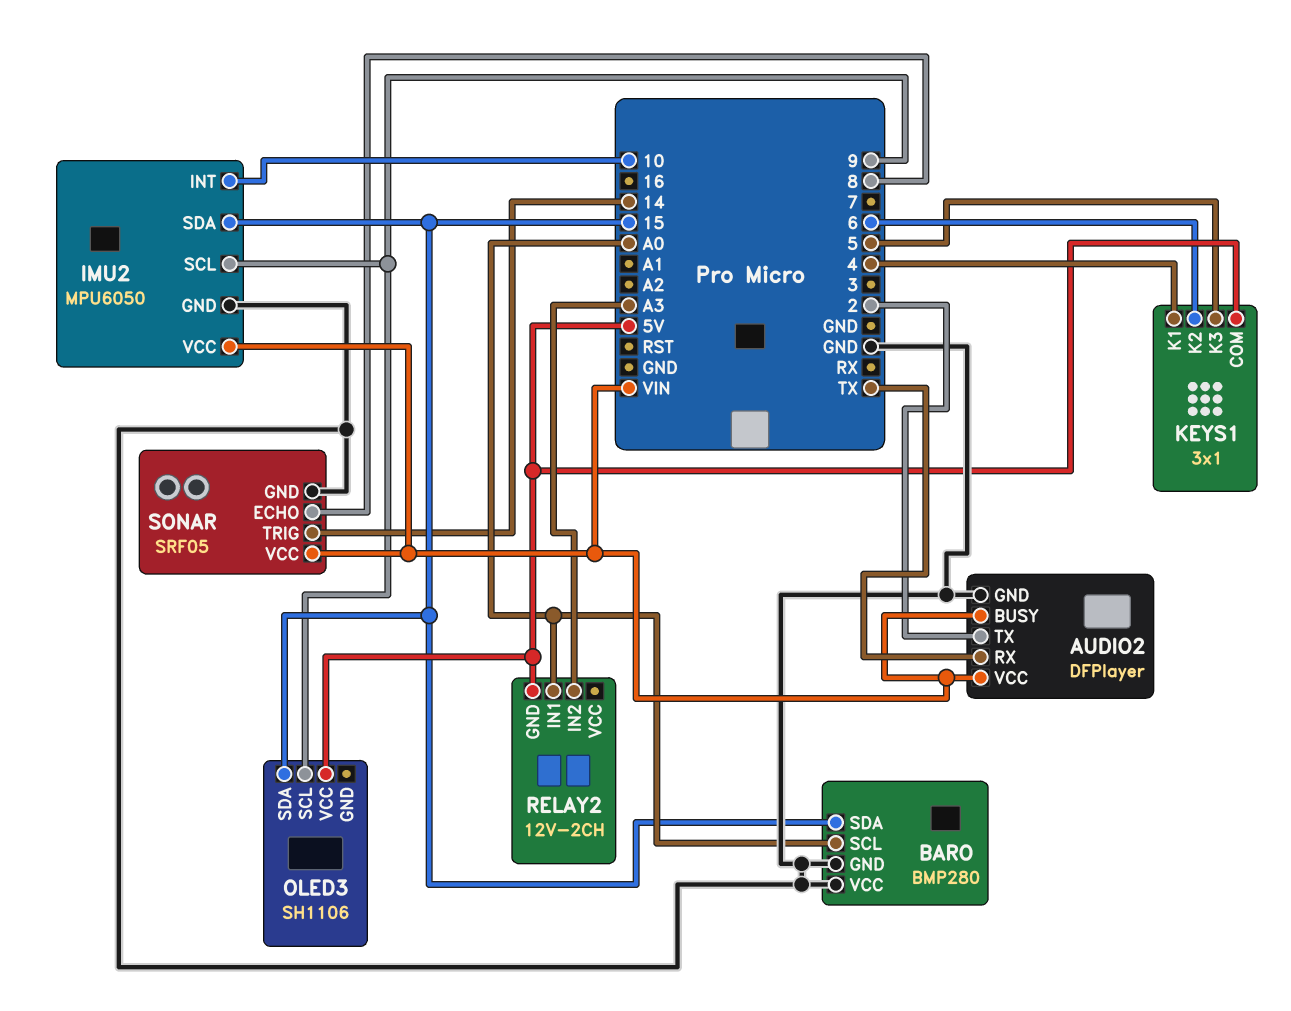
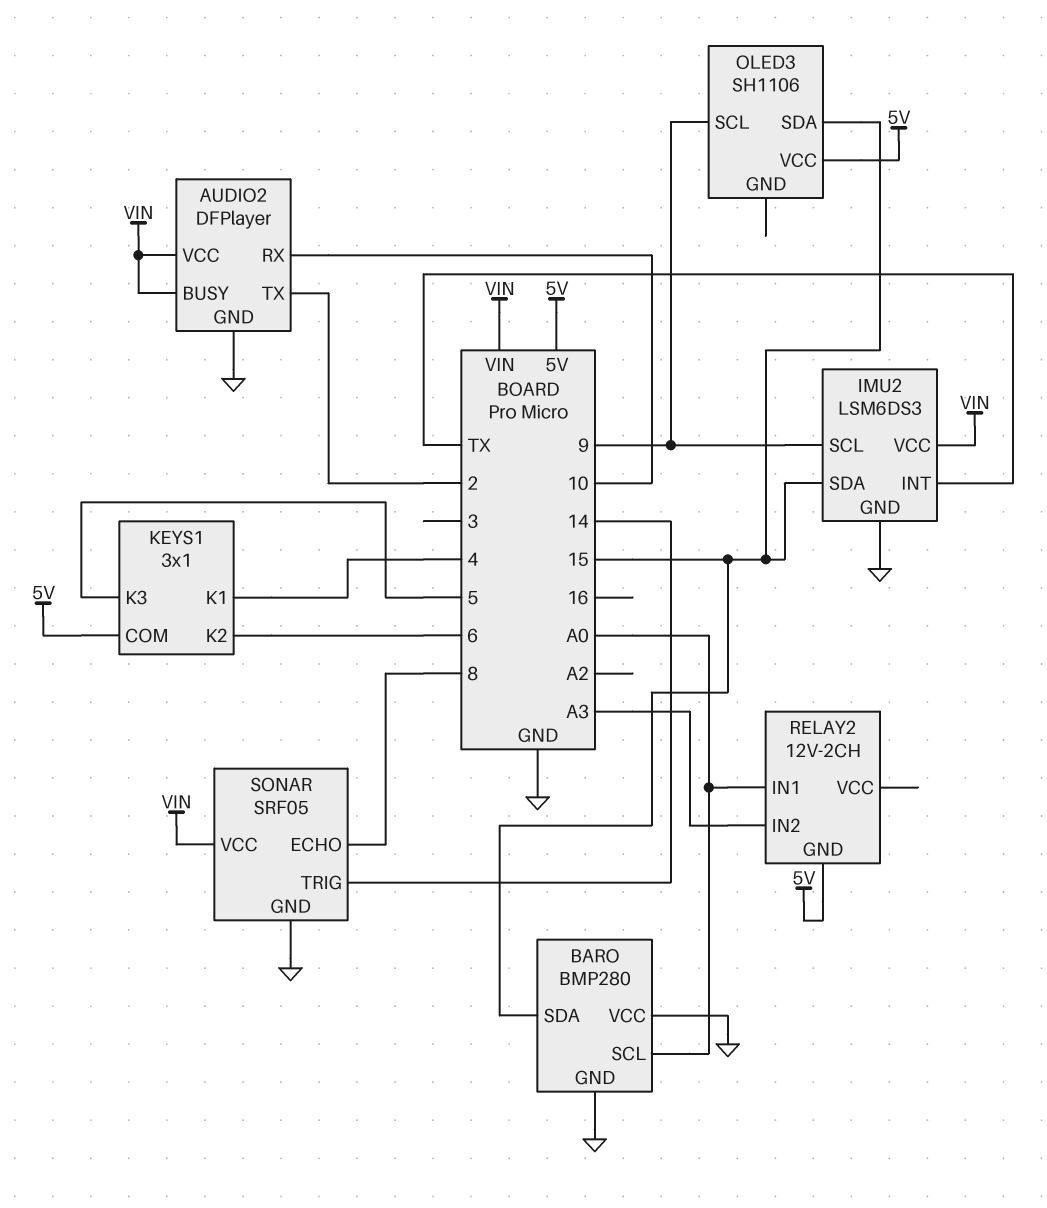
AUDIO2 pin RX: TX -> 10
IMU2: MPU6050 -> LSM6DS3
IMU2 pin INT: 10 -> TX

